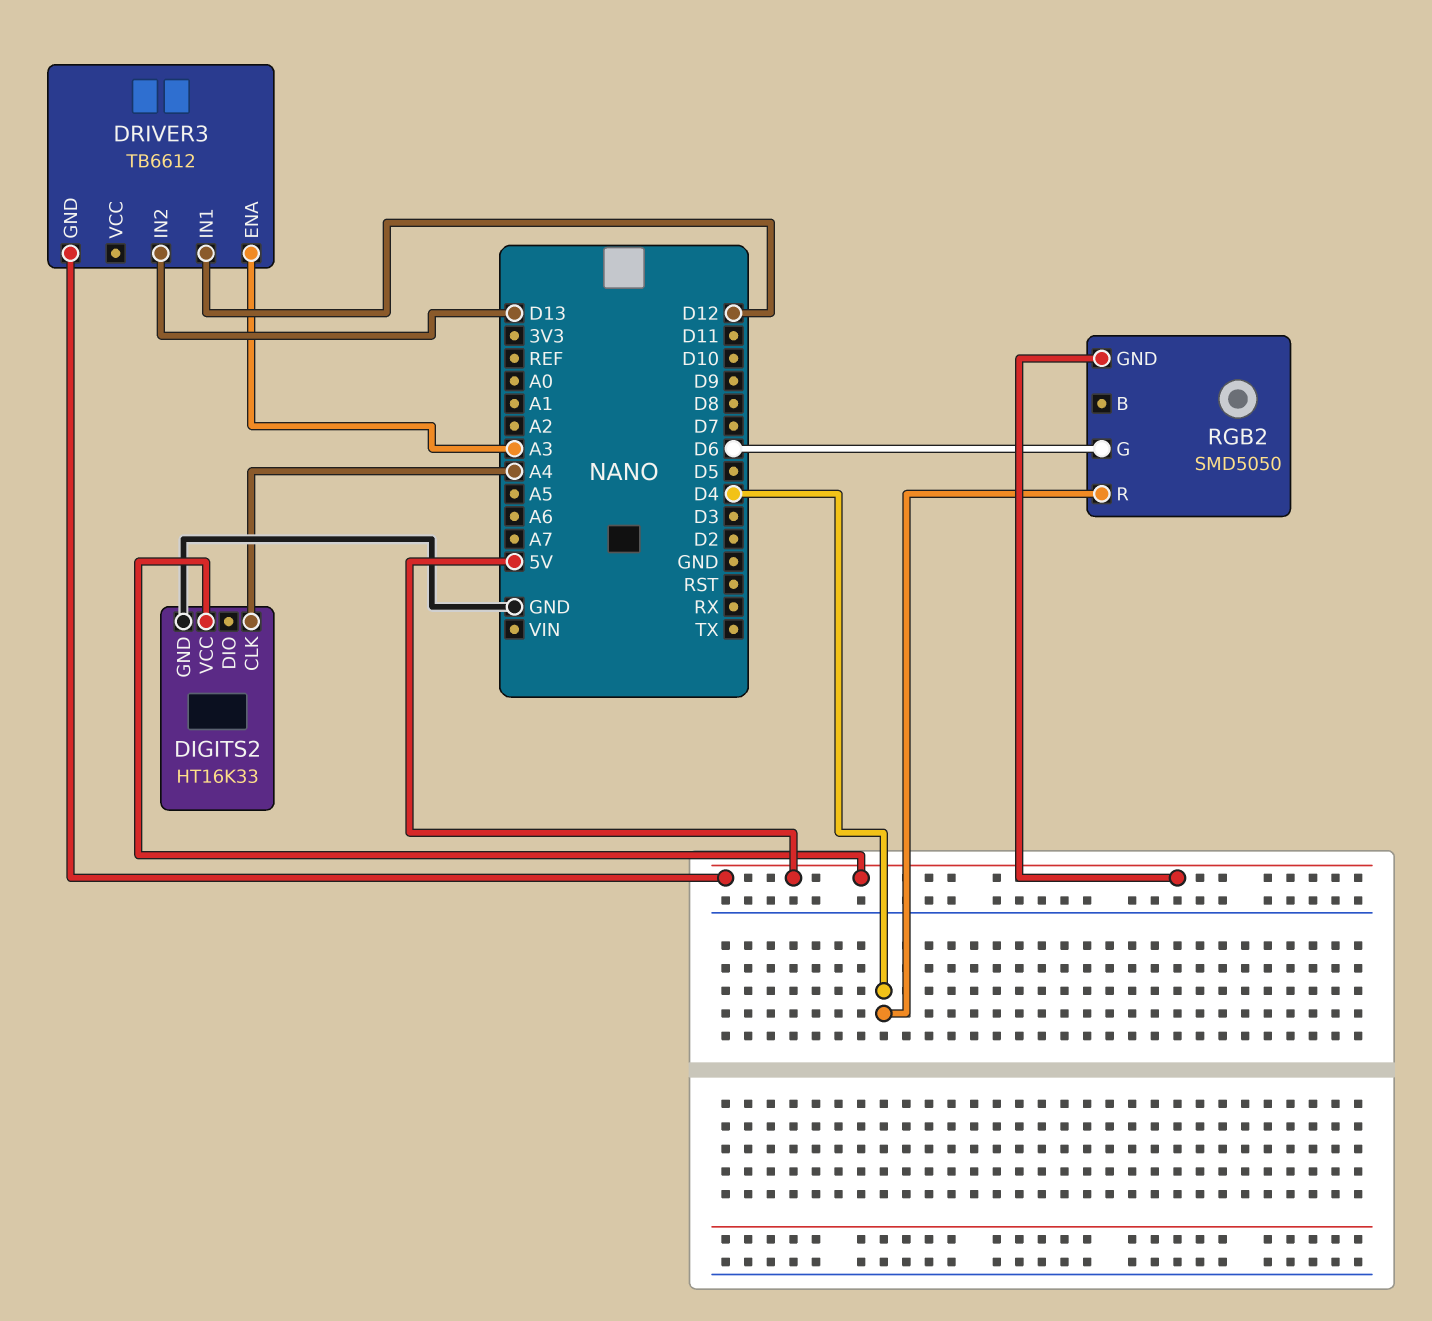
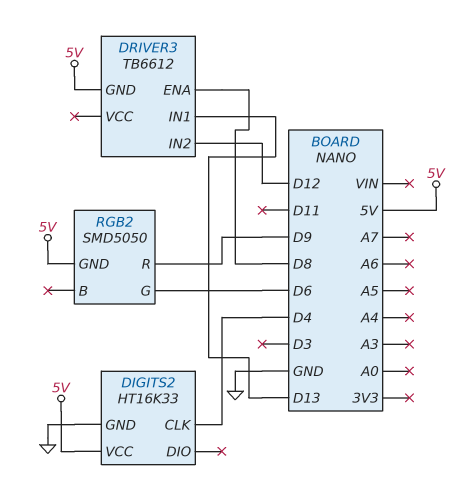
DIGITS2 pin CLK: A4 -> D4
DRIVER3 pin ENA: A3 -> D8
DRIVER3 pin IN1: D12 -> D13
DRIVER3 pin IN2: D13 -> D12
RGB2 pin R: D4 -> D9

